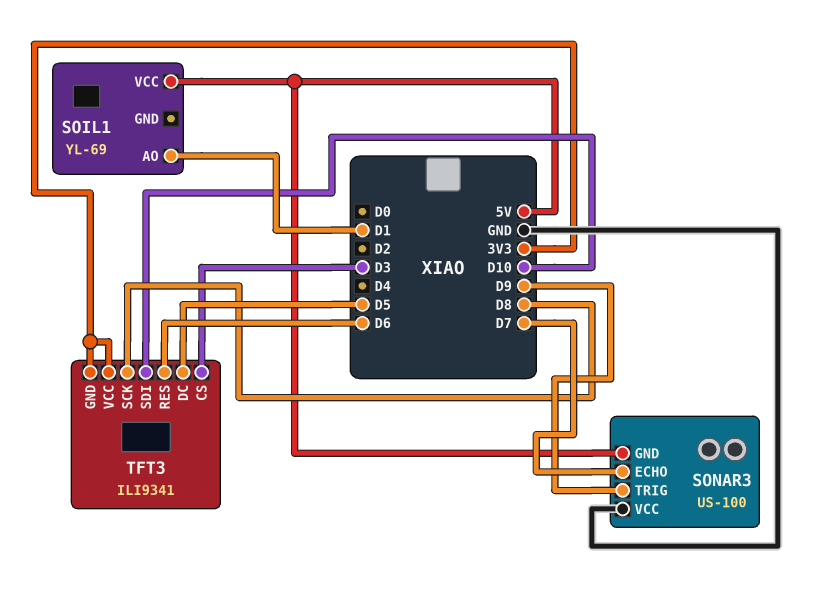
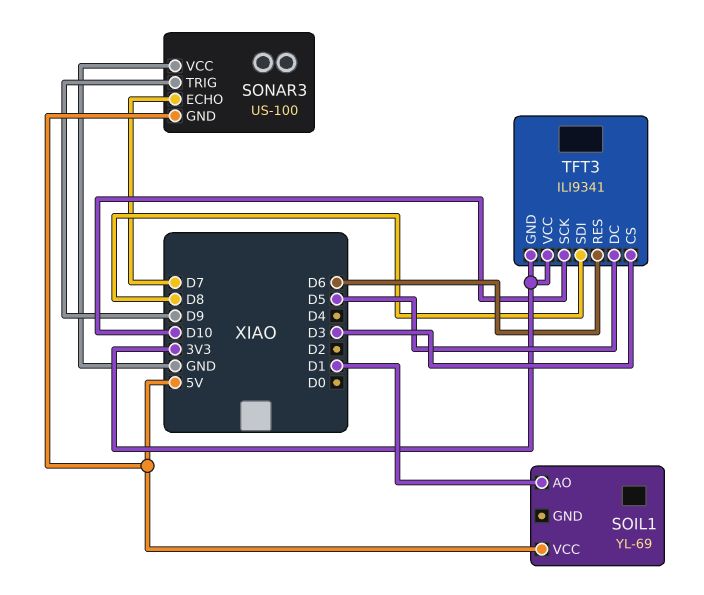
TFT3 pin SCK: D8 -> D10
TFT3 pin SDI: D10 -> D8

